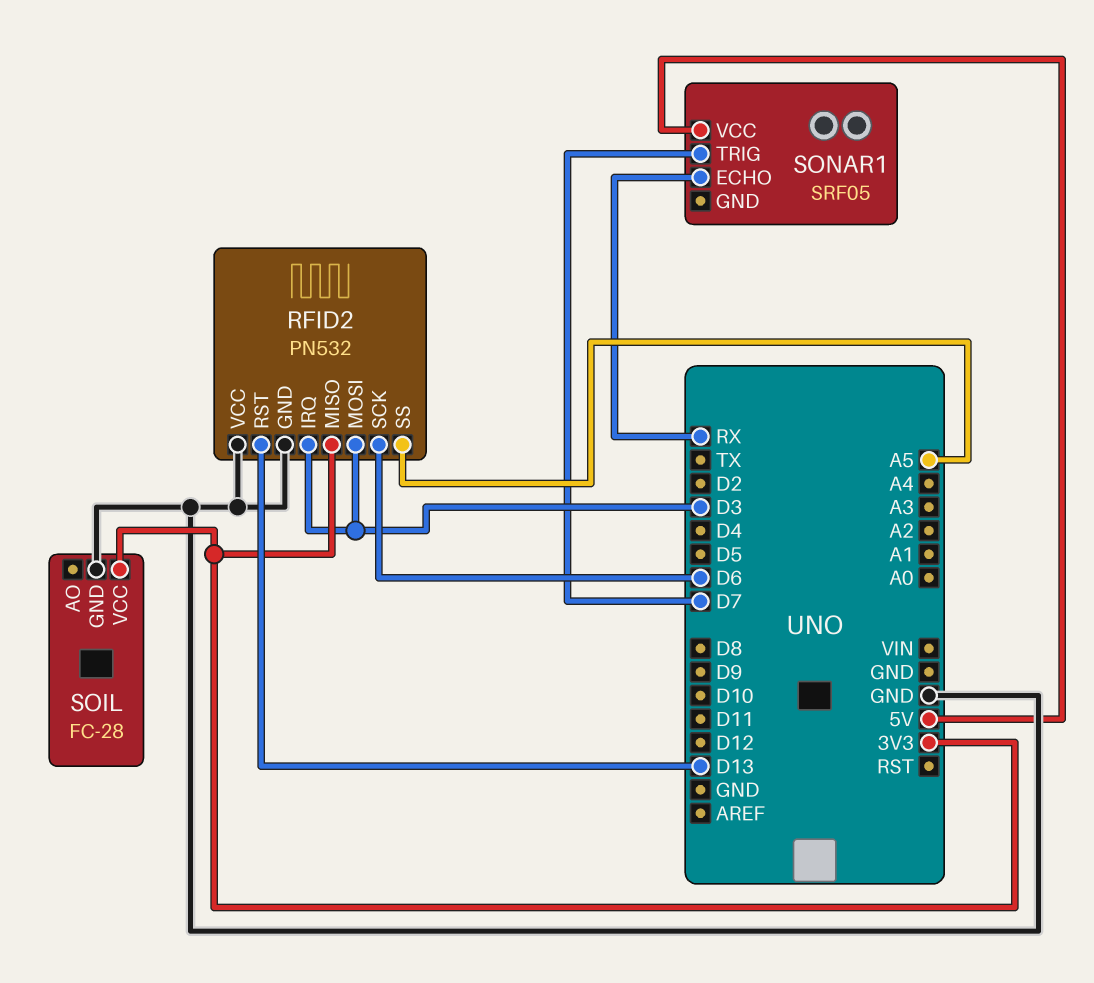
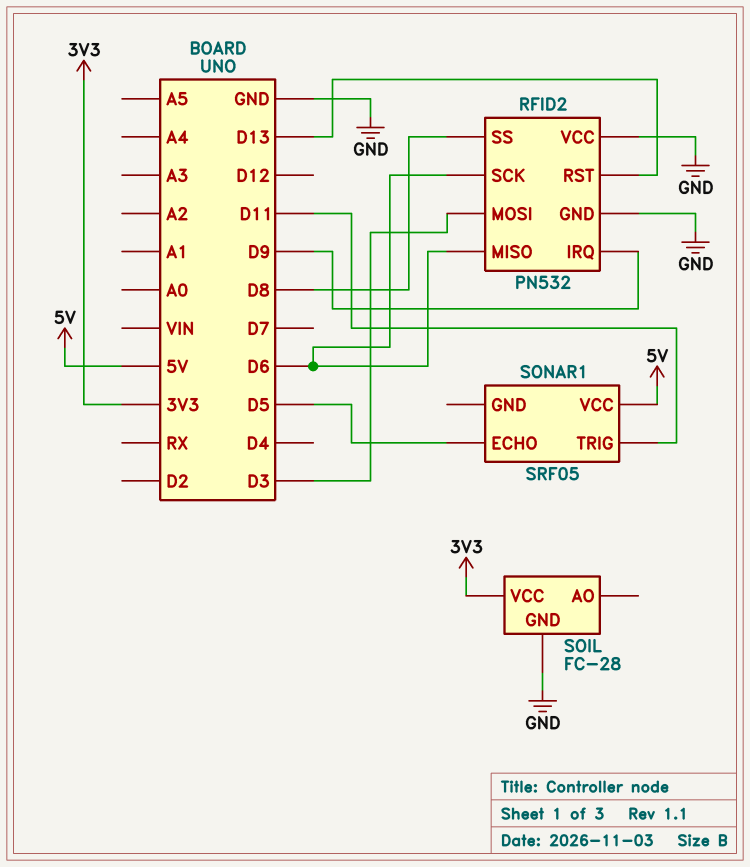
RFID2 pin IRQ: D3 -> D9
RFID2 pin MISO: 3V3 -> D6
RFID2 pin SS: A5 -> D8
SONAR1 pin ECHO: RX -> D5
SONAR1 pin TRIG: D7 -> D11

